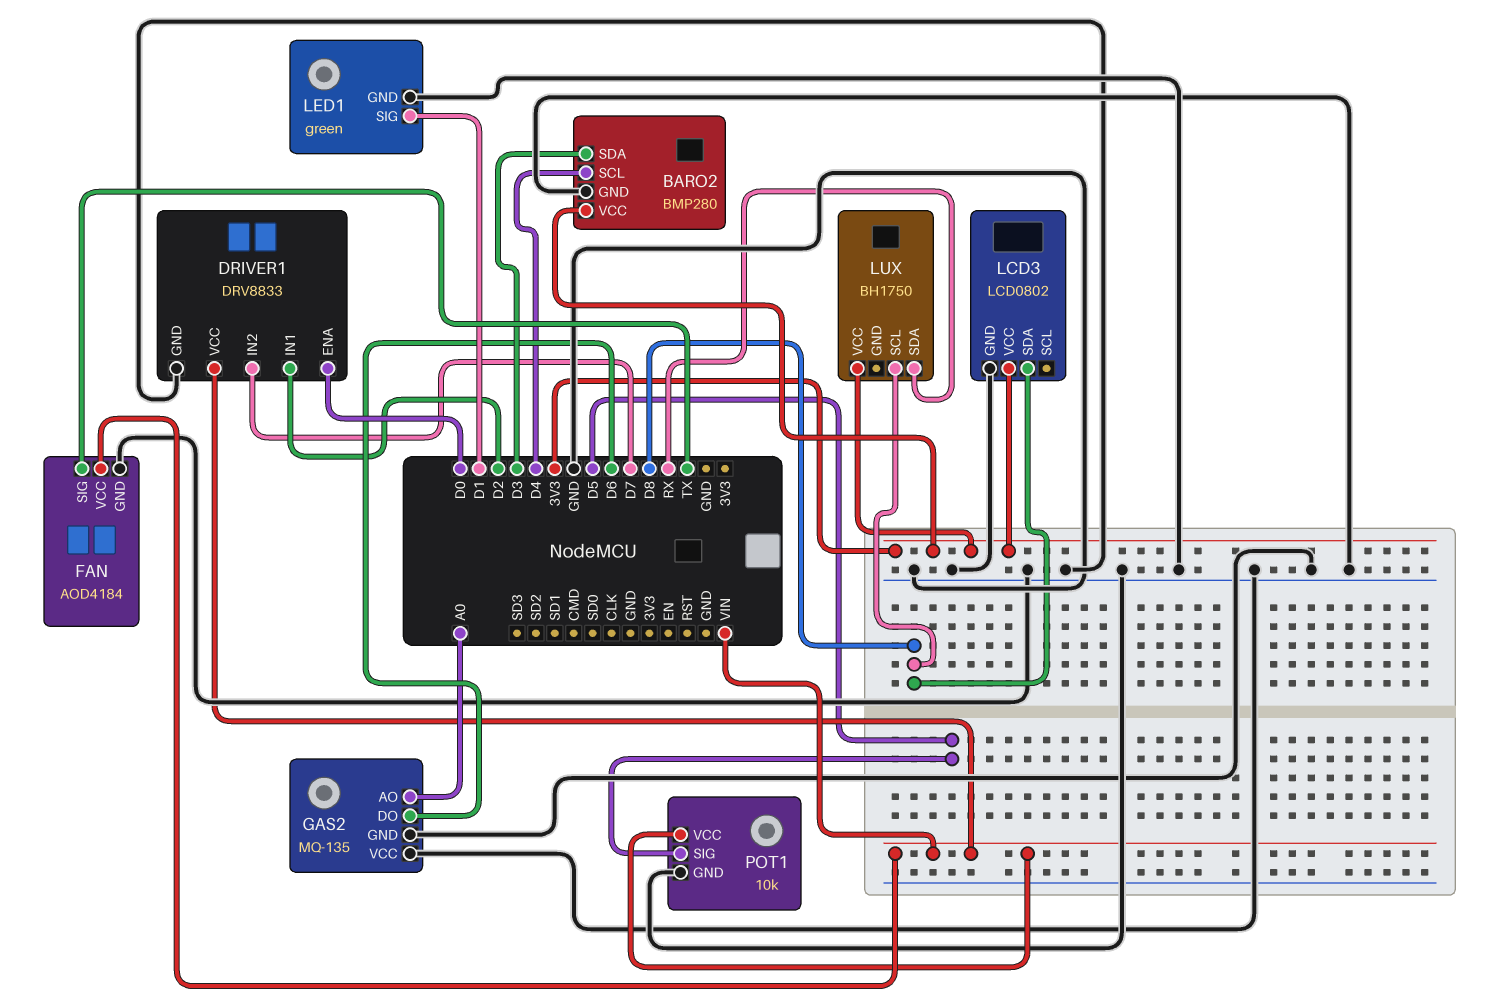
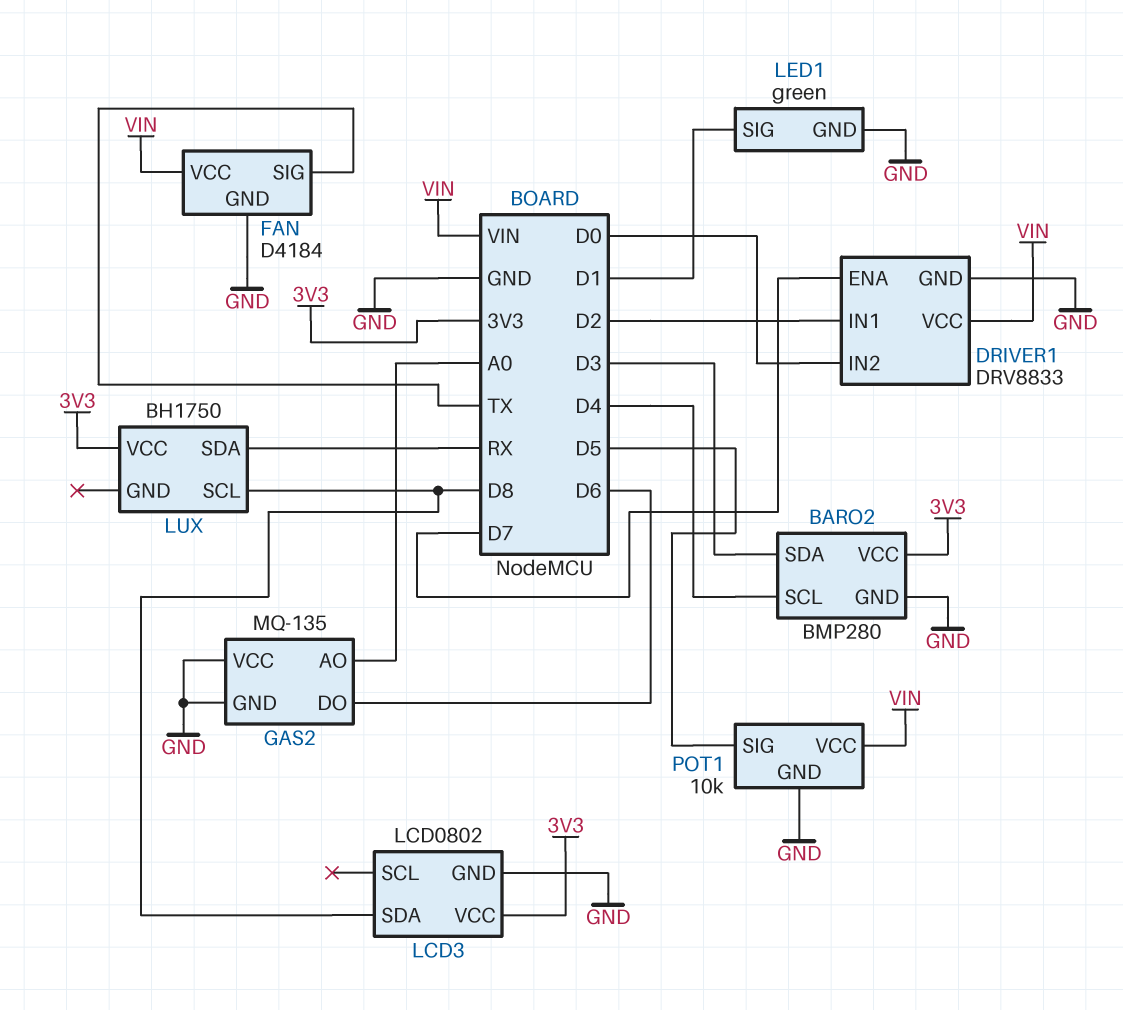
DRIVER1 pin ENA: D0 -> D7
DRIVER1 pin IN2: D7 -> D0
FAN: AOD4184 -> D4184

